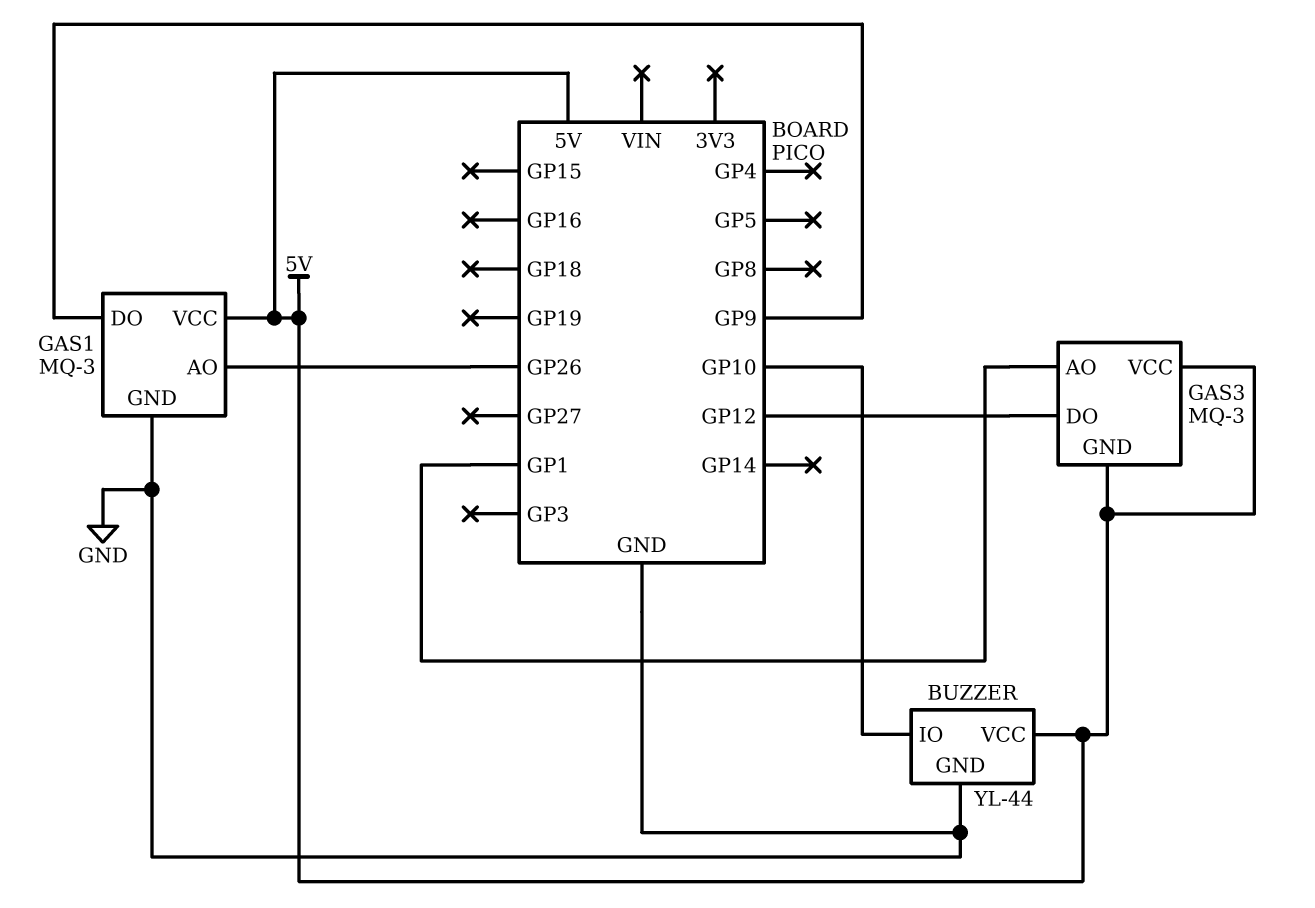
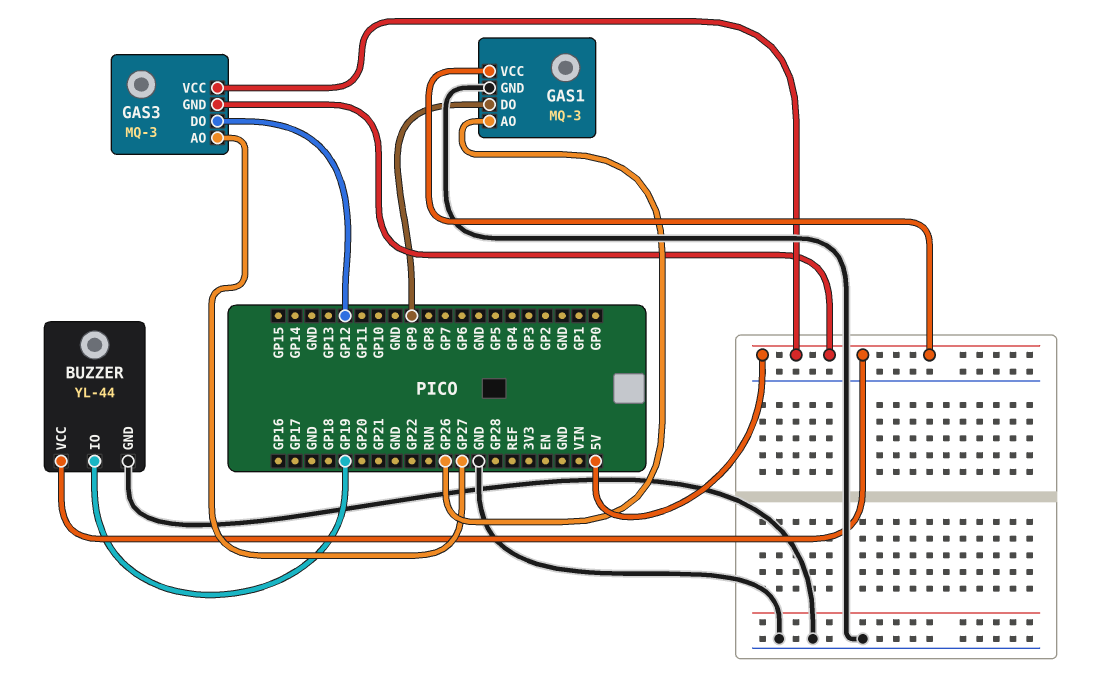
BUZZER pin IO: GP10 -> GP19
GAS3 pin AO: GP1 -> GP27

